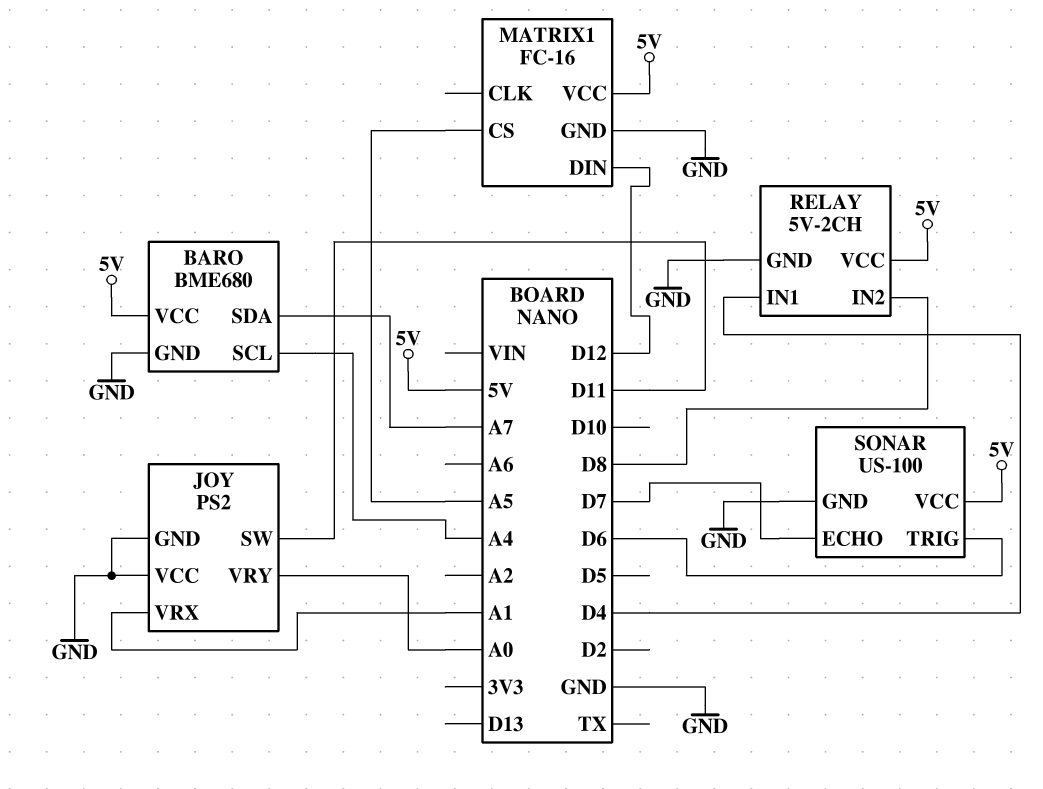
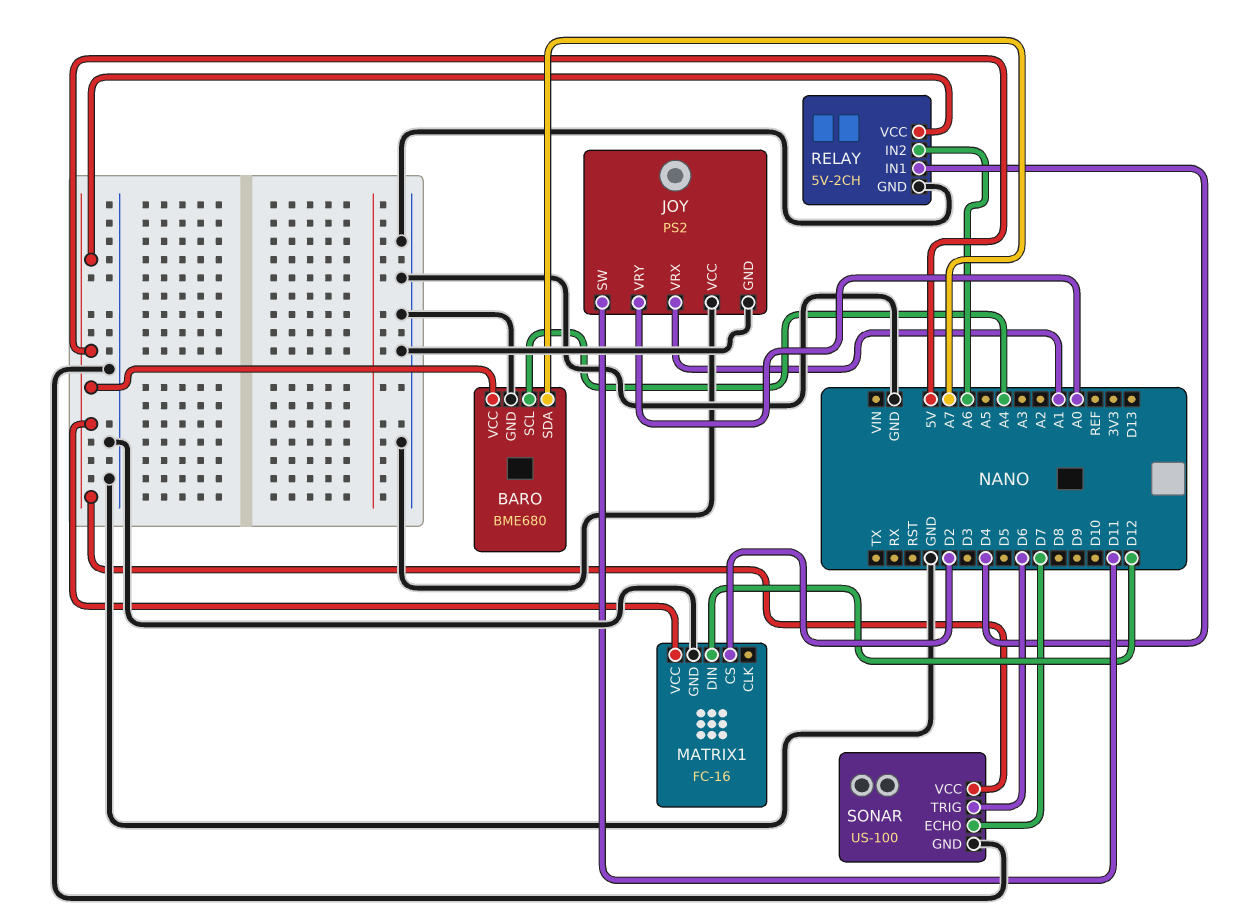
MATRIX1 pin CS: A5 -> D2
RELAY pin IN2: D8 -> A6

